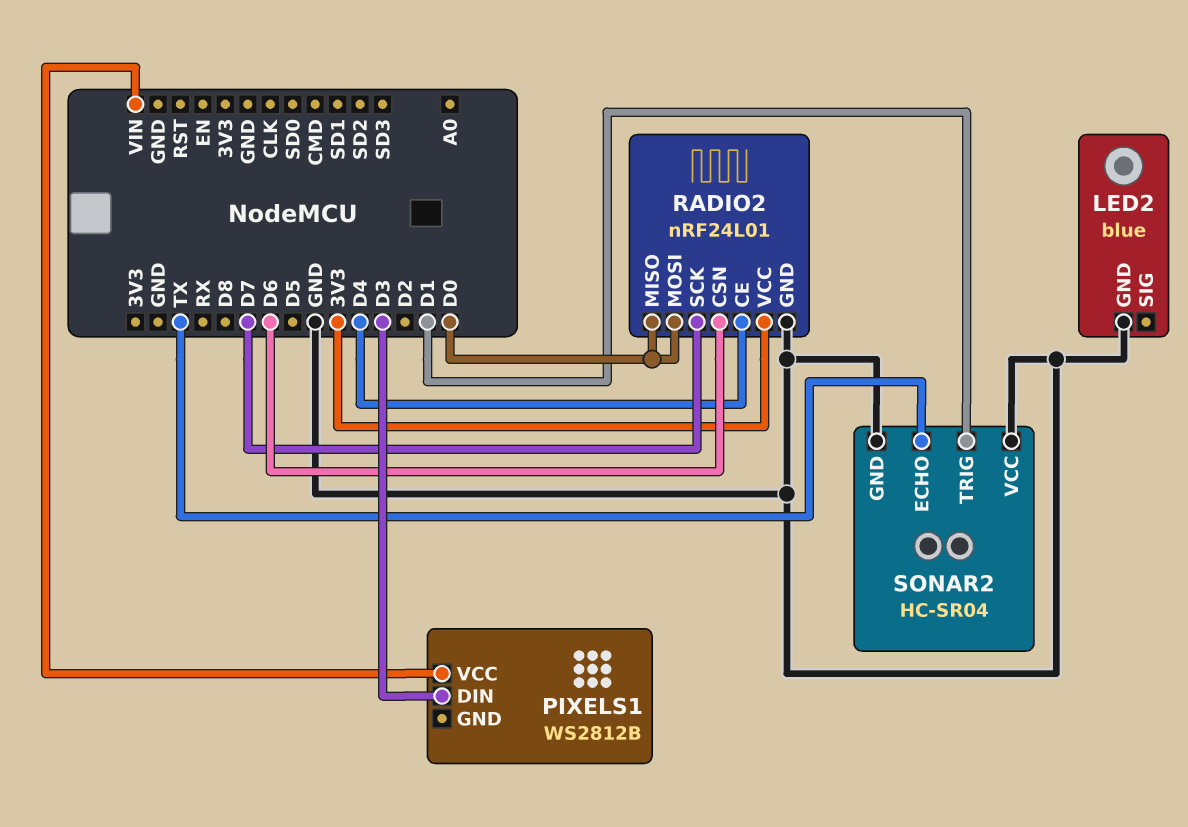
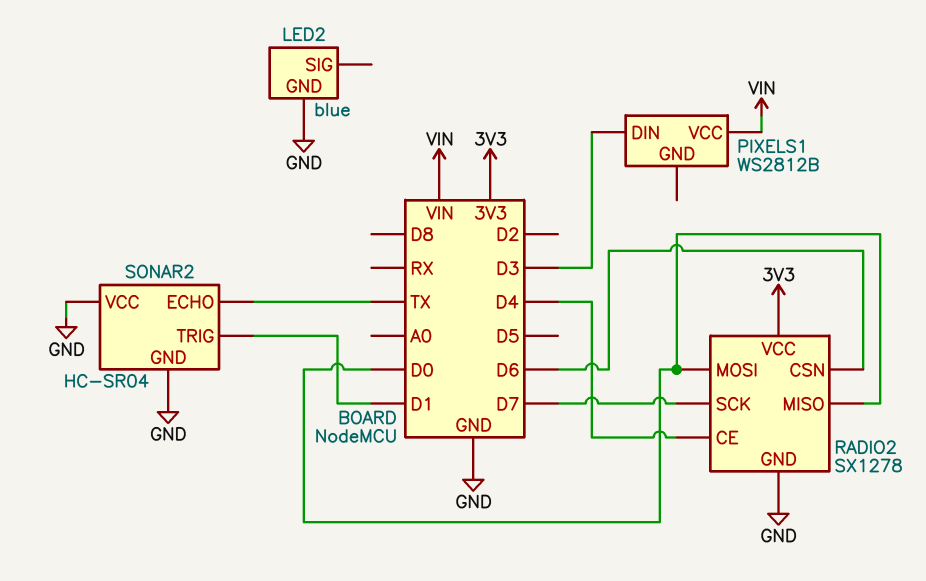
RADIO2: nRF24L01 -> SX1278

